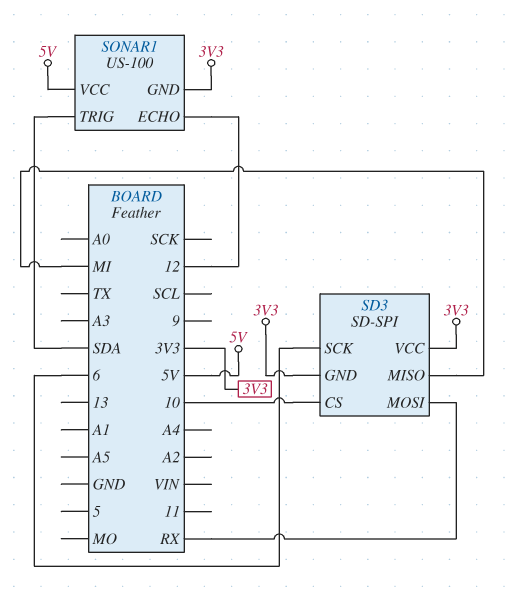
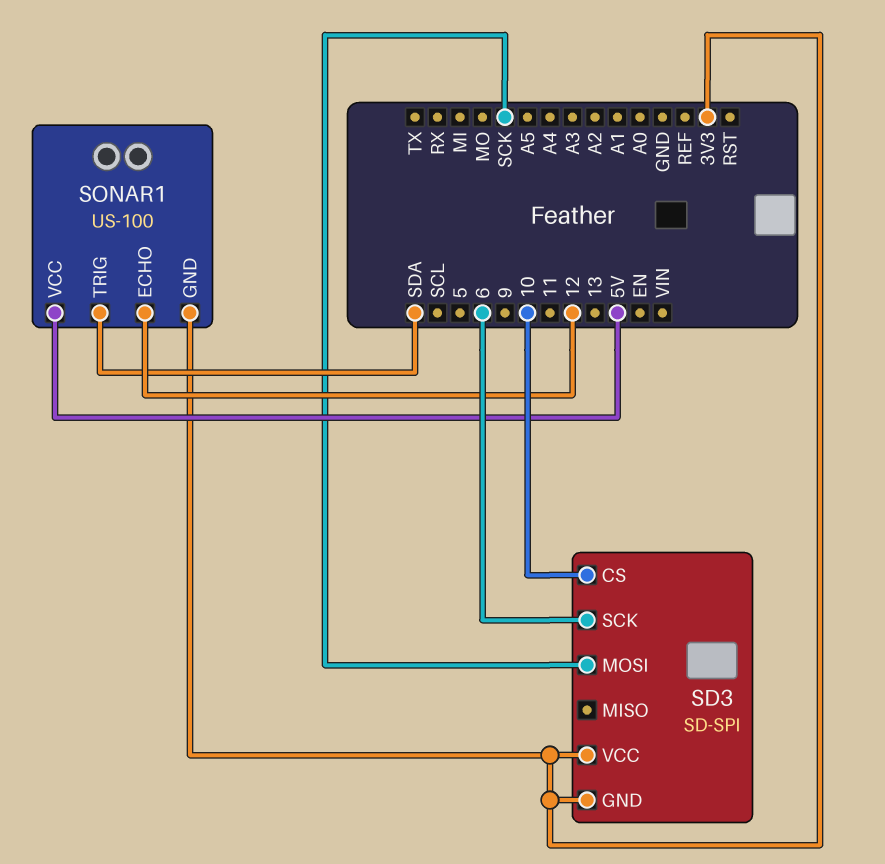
SD3 pin MISO: MI -> none
SD3 pin MOSI: RX -> SCK

